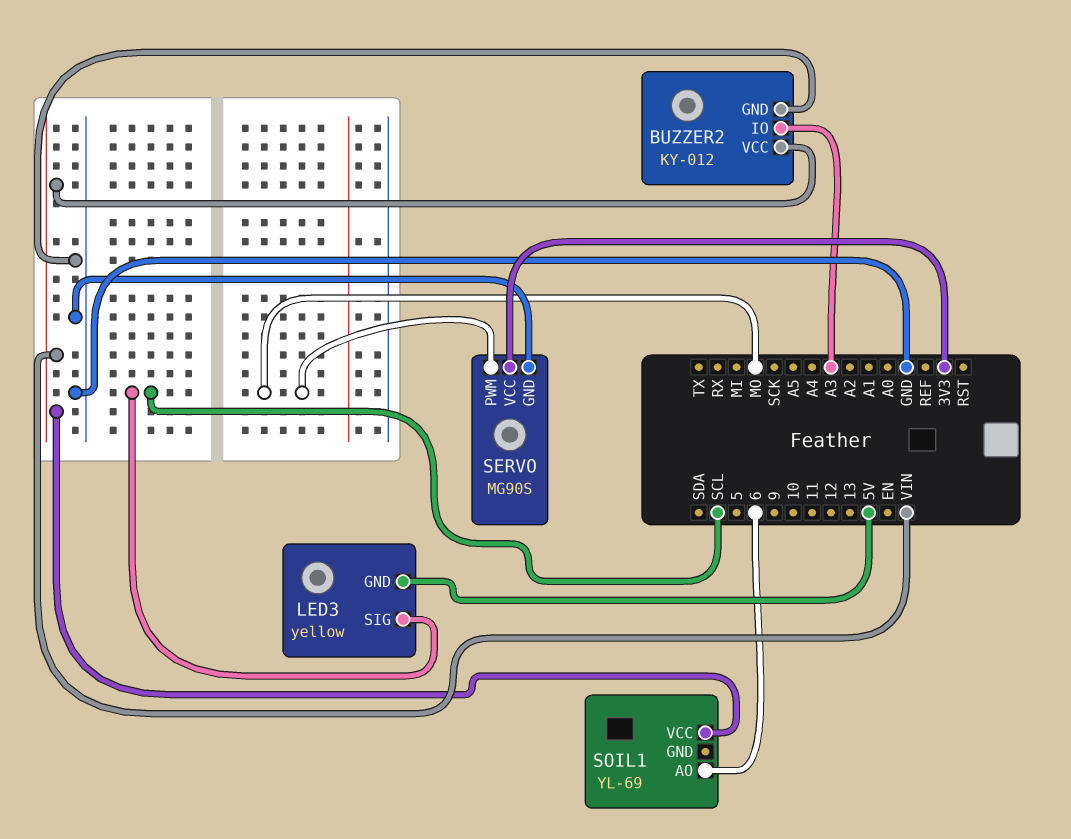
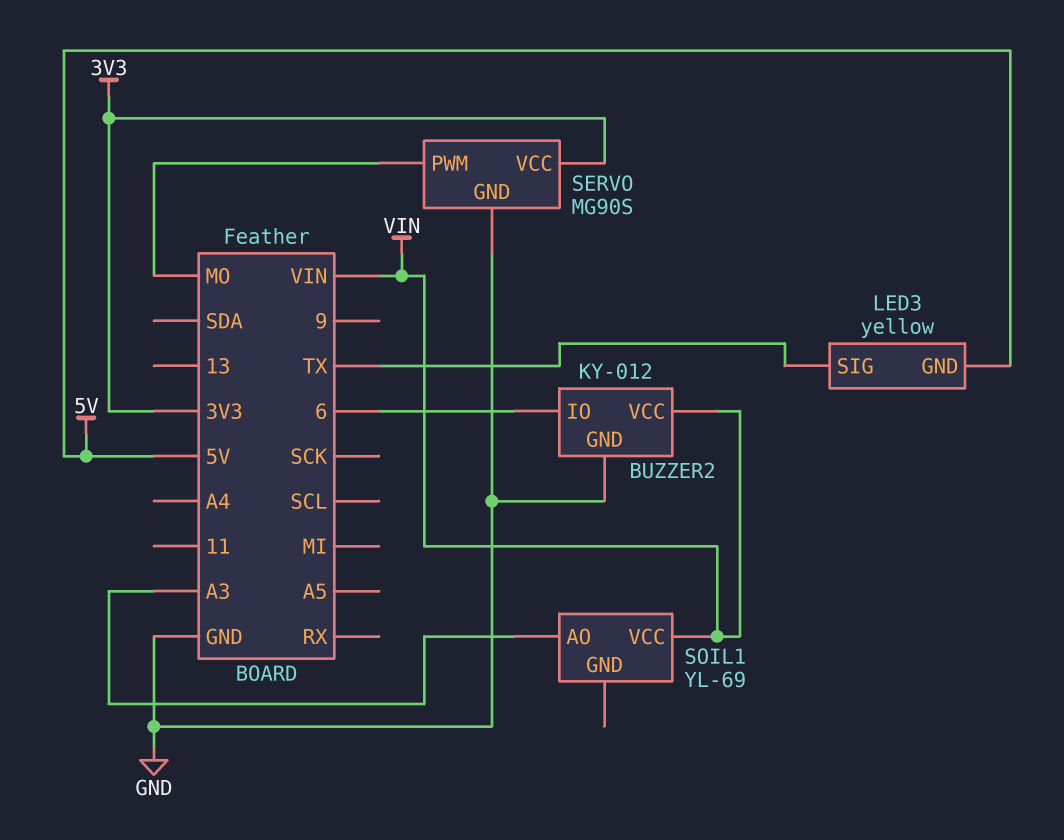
BUZZER2 pin IO: A3 -> 6
LED3 pin SIG: SCL -> TX
SOIL1 pin AO: 6 -> A3

